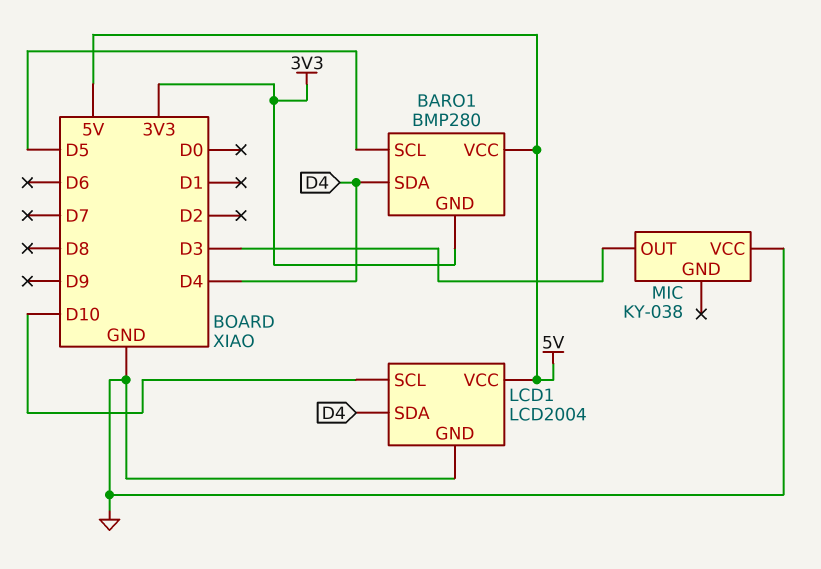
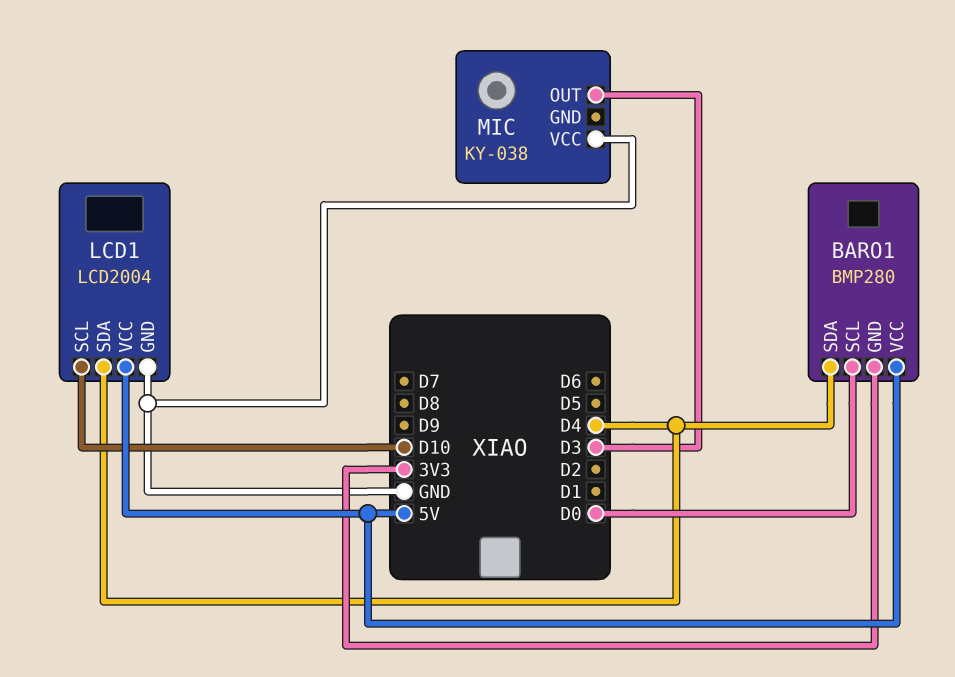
BARO1 pin SCL: D5 -> D0

